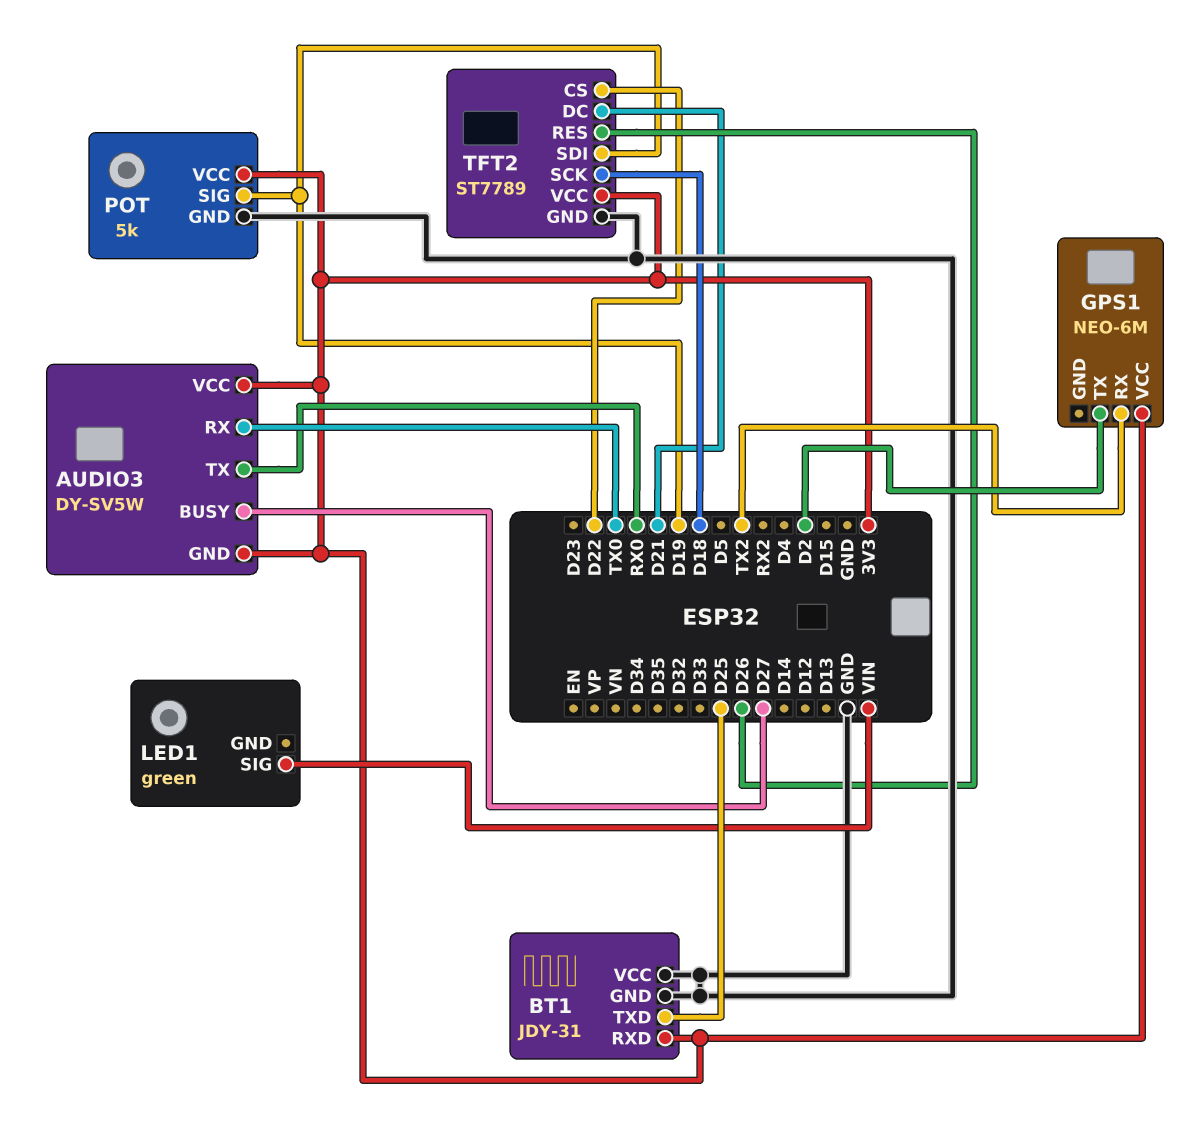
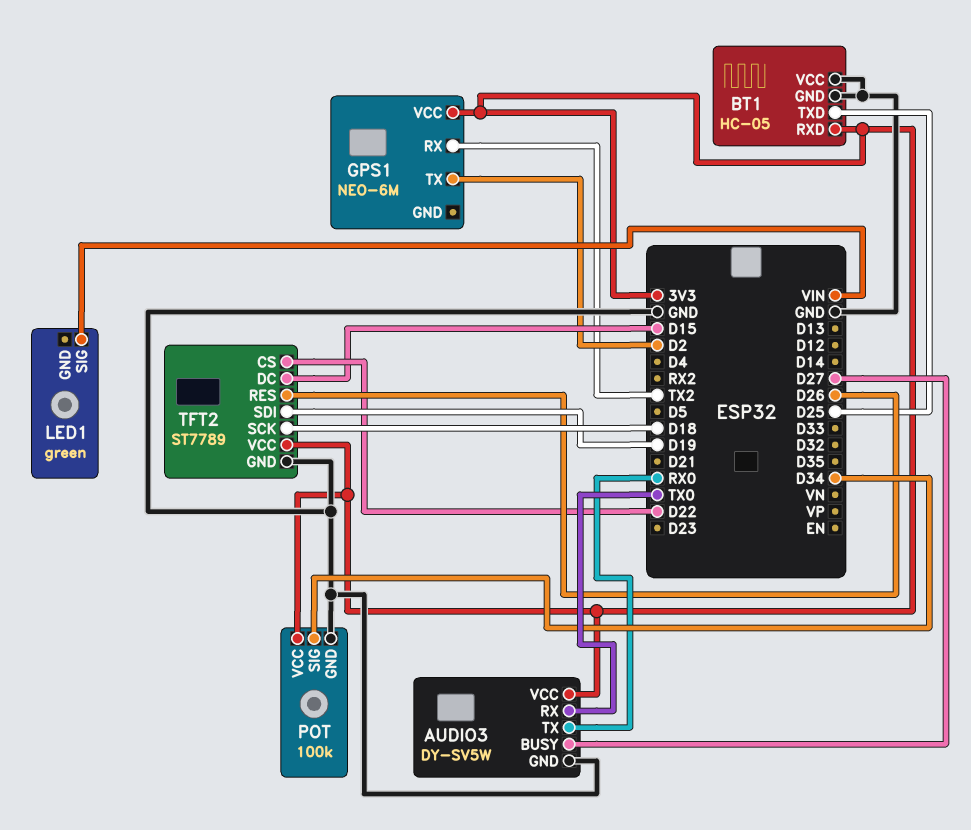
AUDIO3 pin GND: 3V3 -> GND
BT1: JDY-31 -> HC-05
POT: 5k -> 100k
POT pin SIG: D19 -> D34
TFT2 pin DC: D21 -> D15

